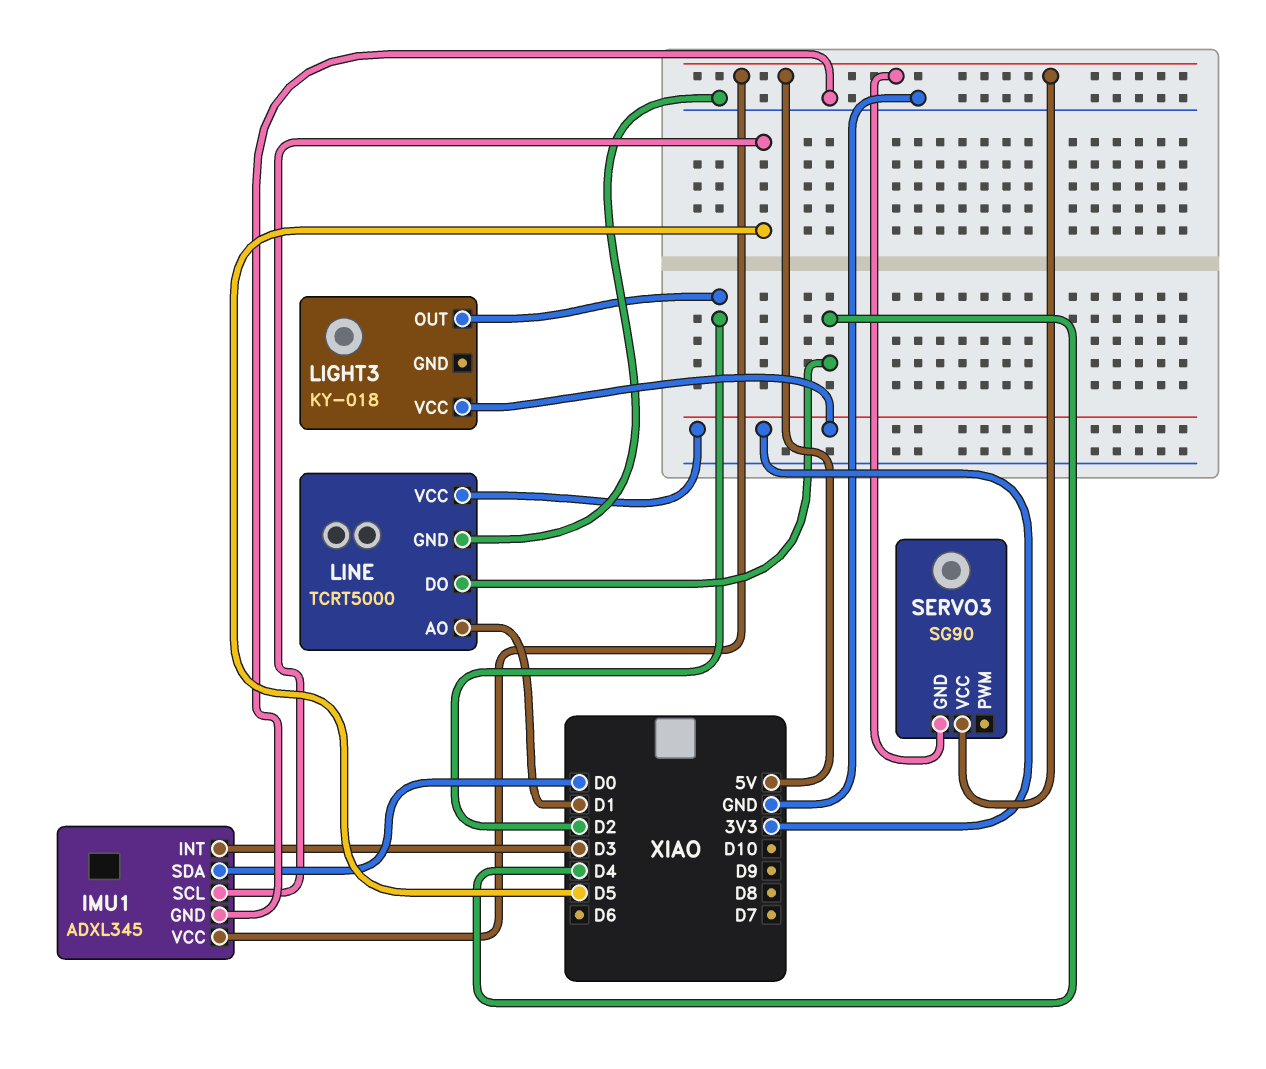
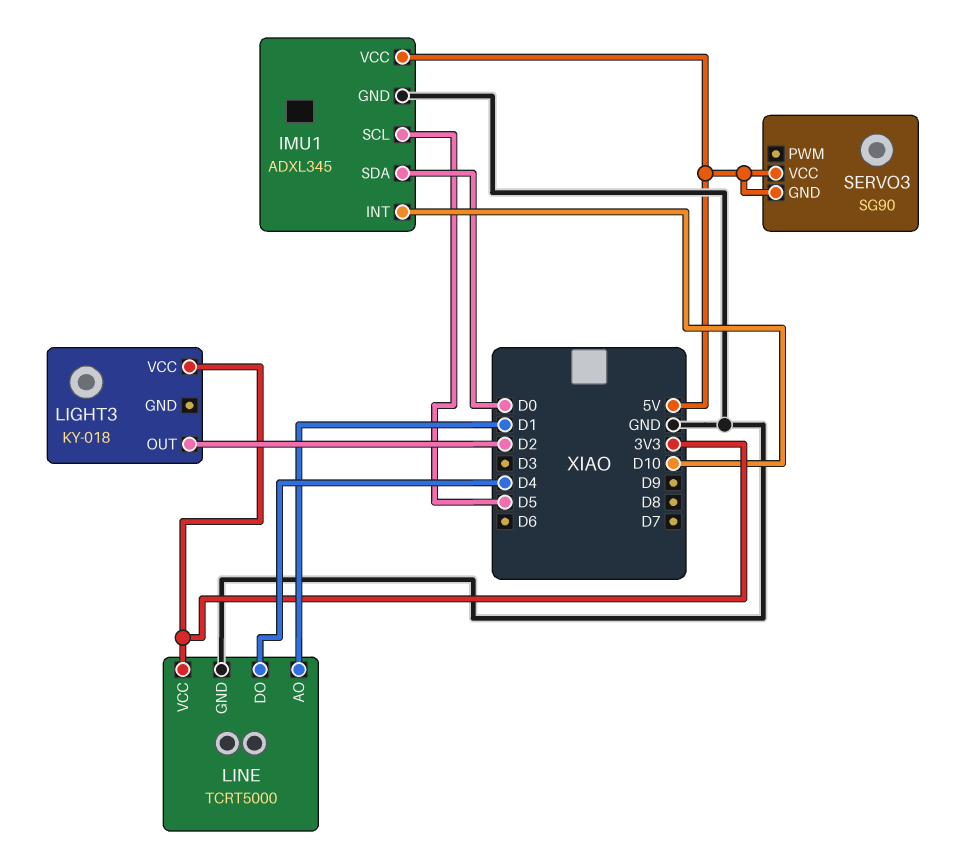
IMU1 pin INT: D3 -> D10

